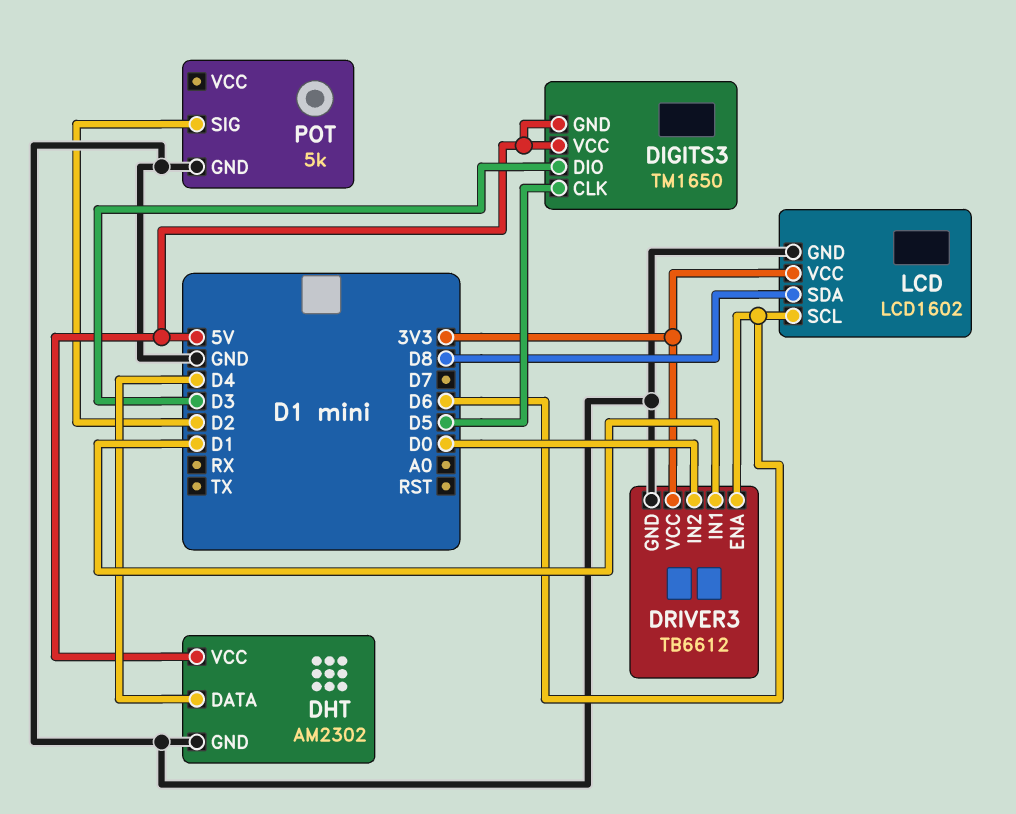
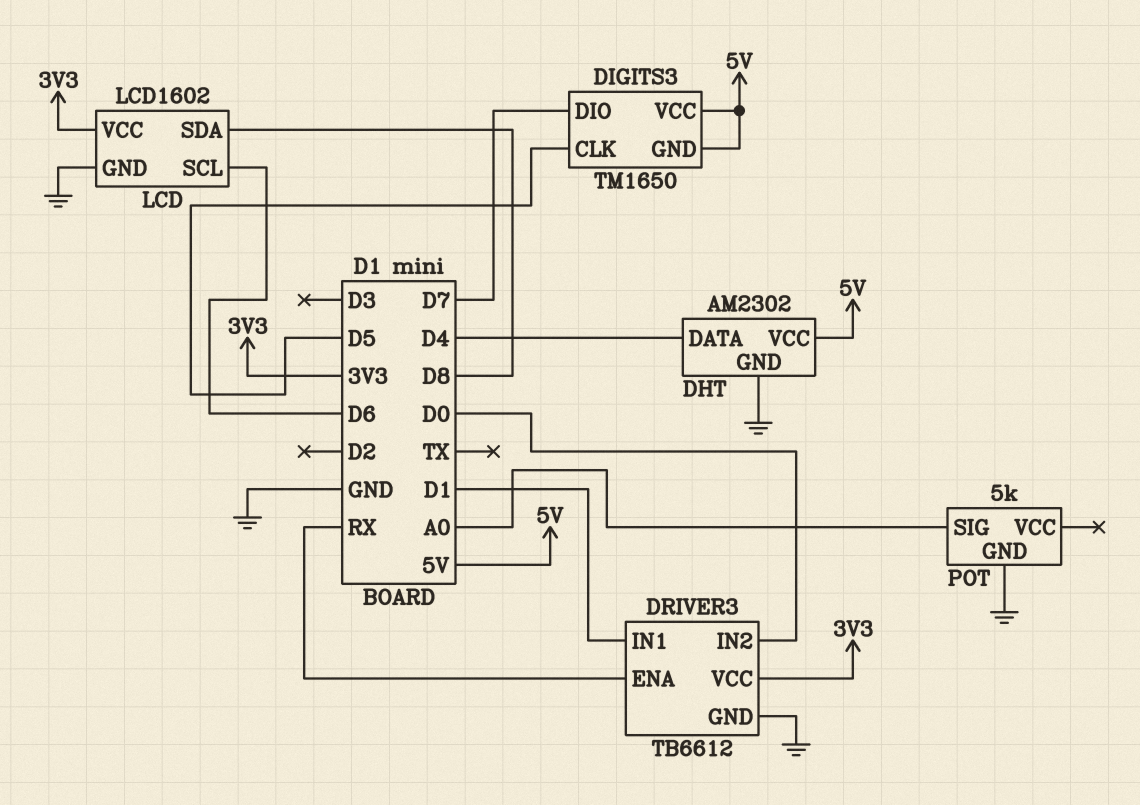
DIGITS3 pin DIO: D3 -> D7
DRIVER3 pin ENA: D6 -> RX
POT pin SIG: D2 -> A0

